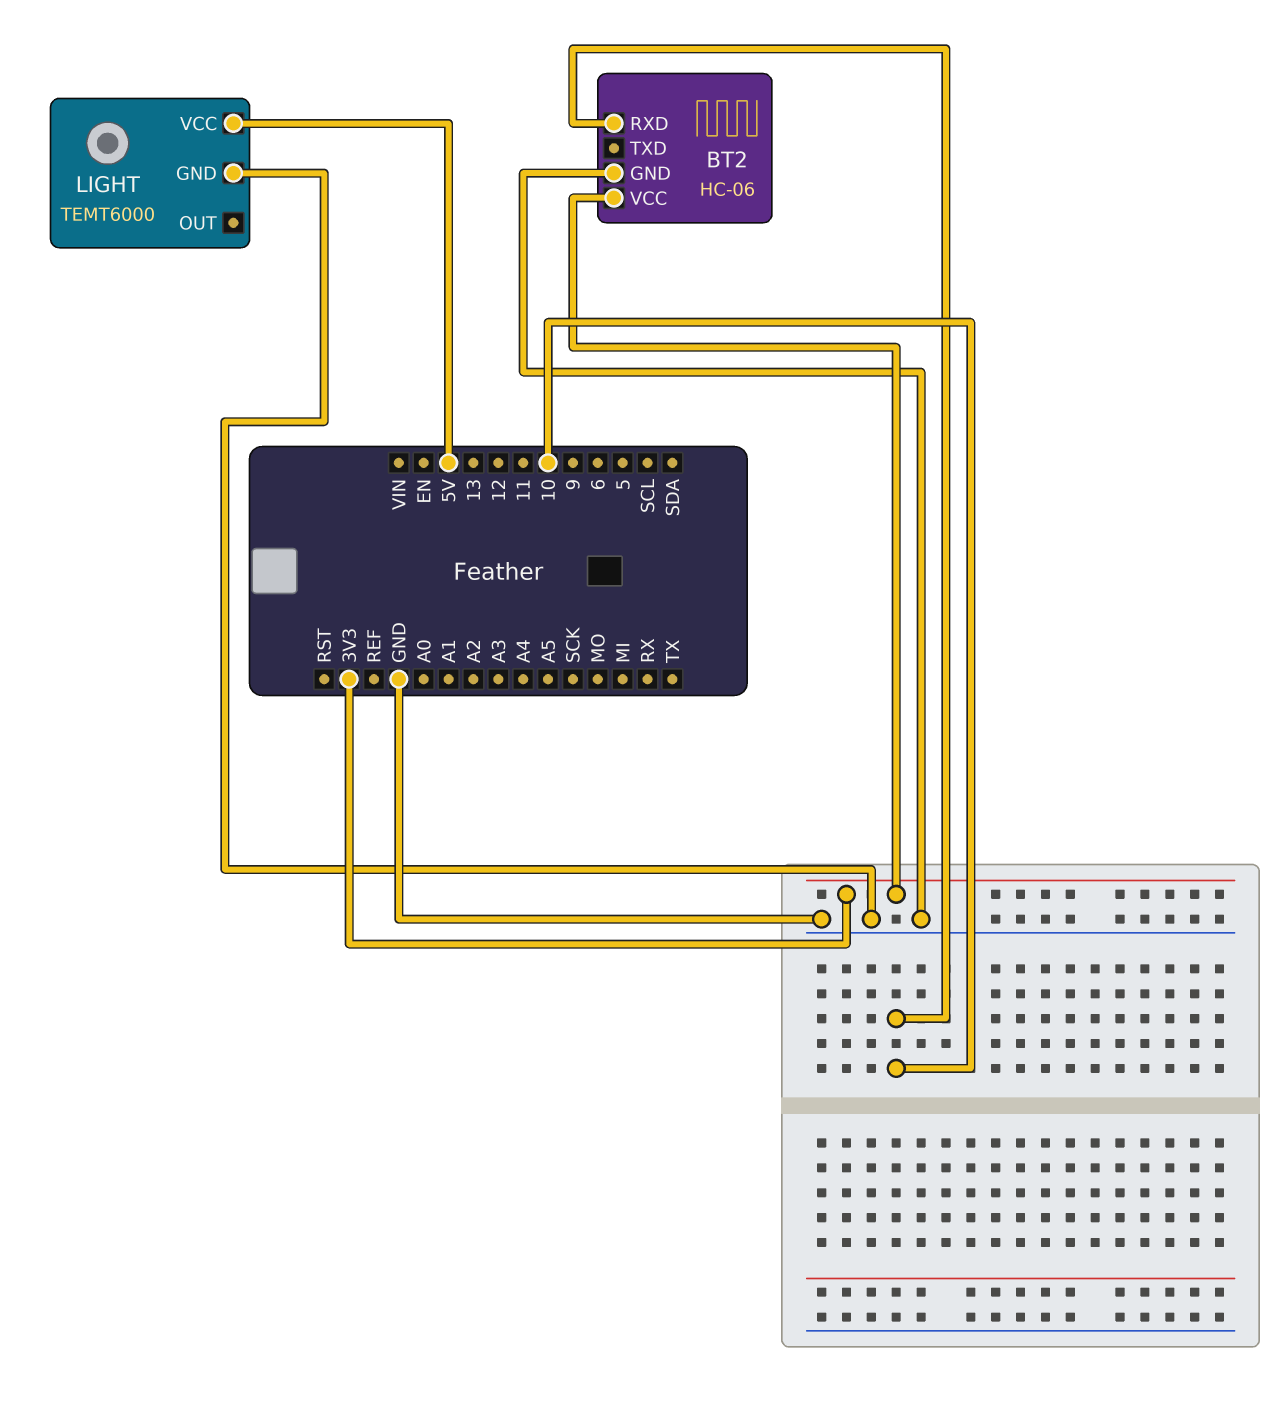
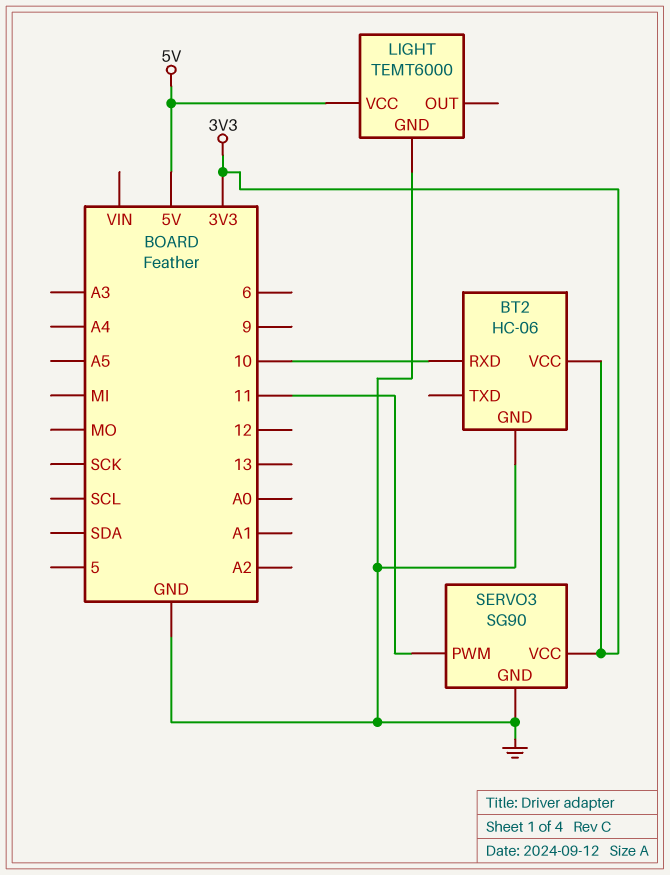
SERVO3: none -> SG90
SERVO3 pin GND: none -> GND
SERVO3 pin PWM: none -> 11
SERVO3 pin VCC: none -> 3V3

